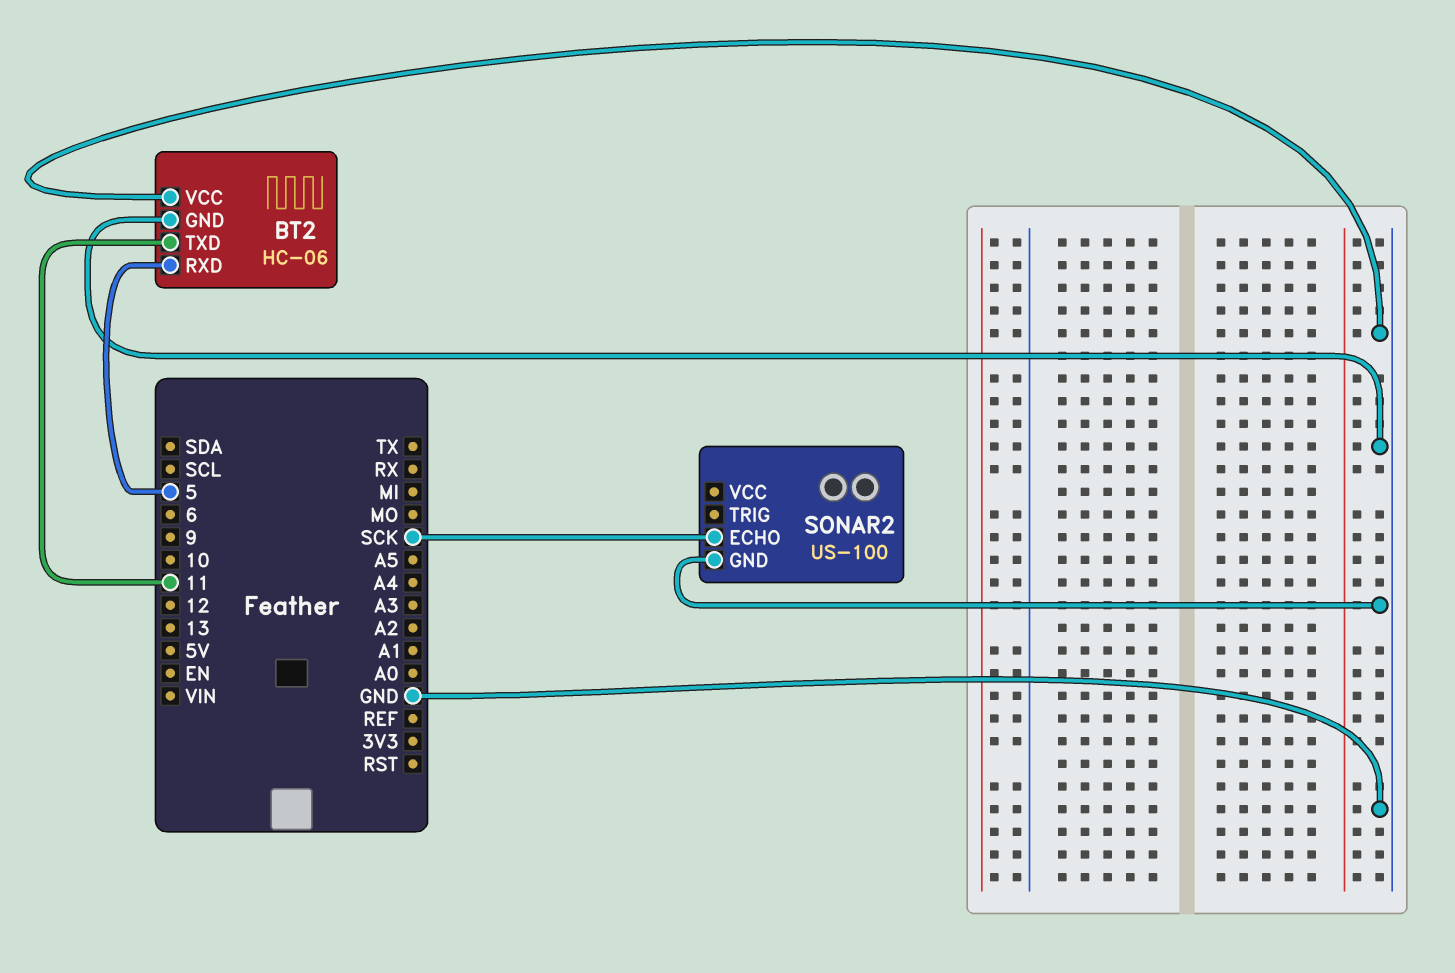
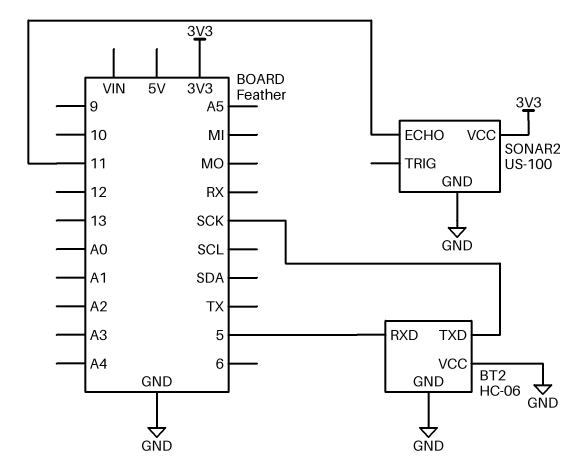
BT2 pin TXD: 11 -> SCK
SONAR2 pin ECHO: SCK -> 11
SONAR2 pin VCC: none -> 3V3

